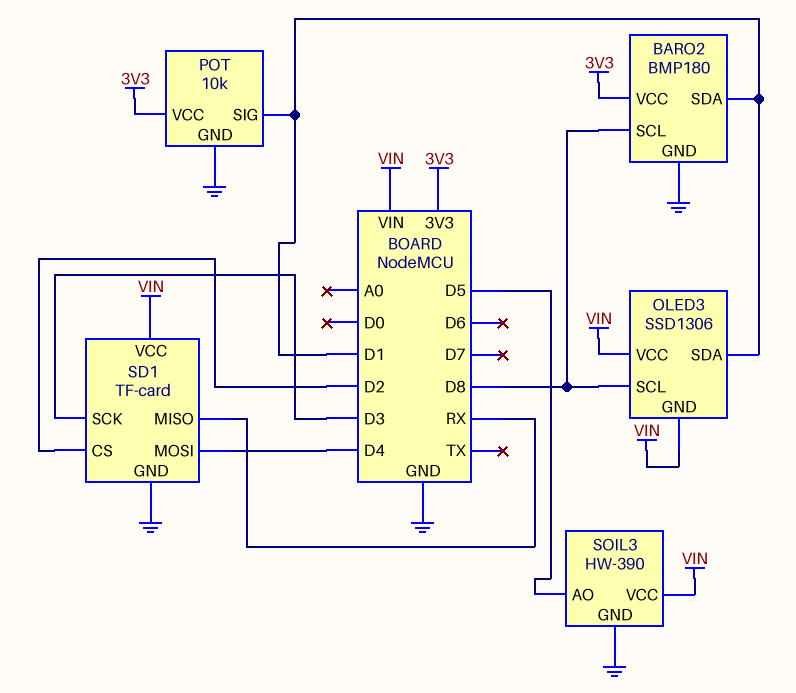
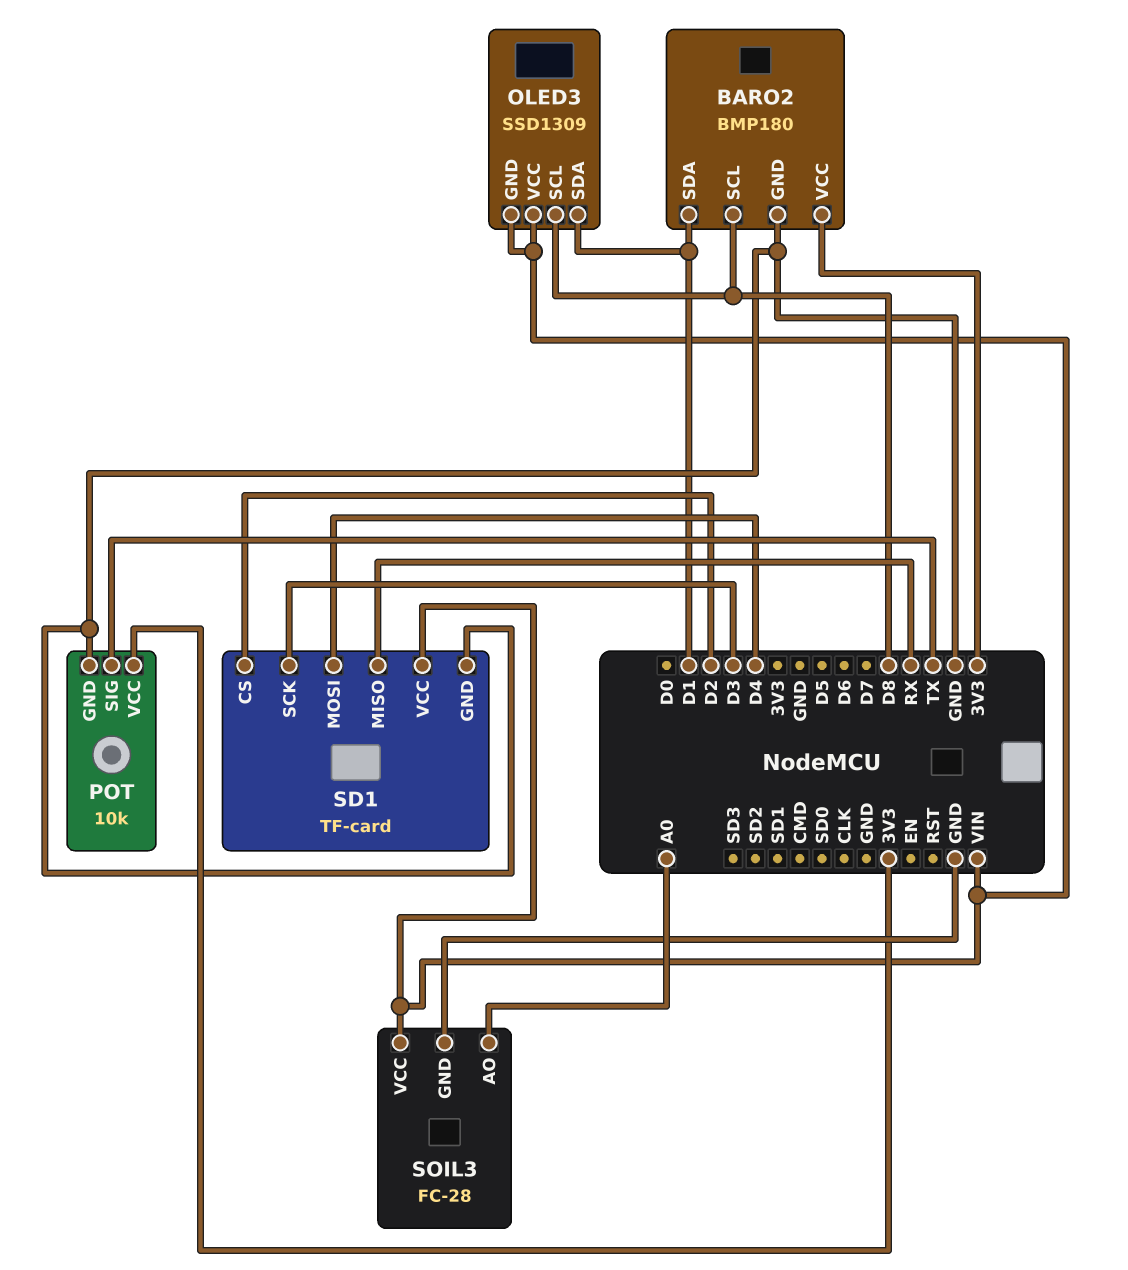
OLED3: SSD1306 -> SSD1309
POT pin SIG: D1 -> TX
SOIL3: HW-390 -> FC-28
SOIL3 pin AO: D5 -> A0

